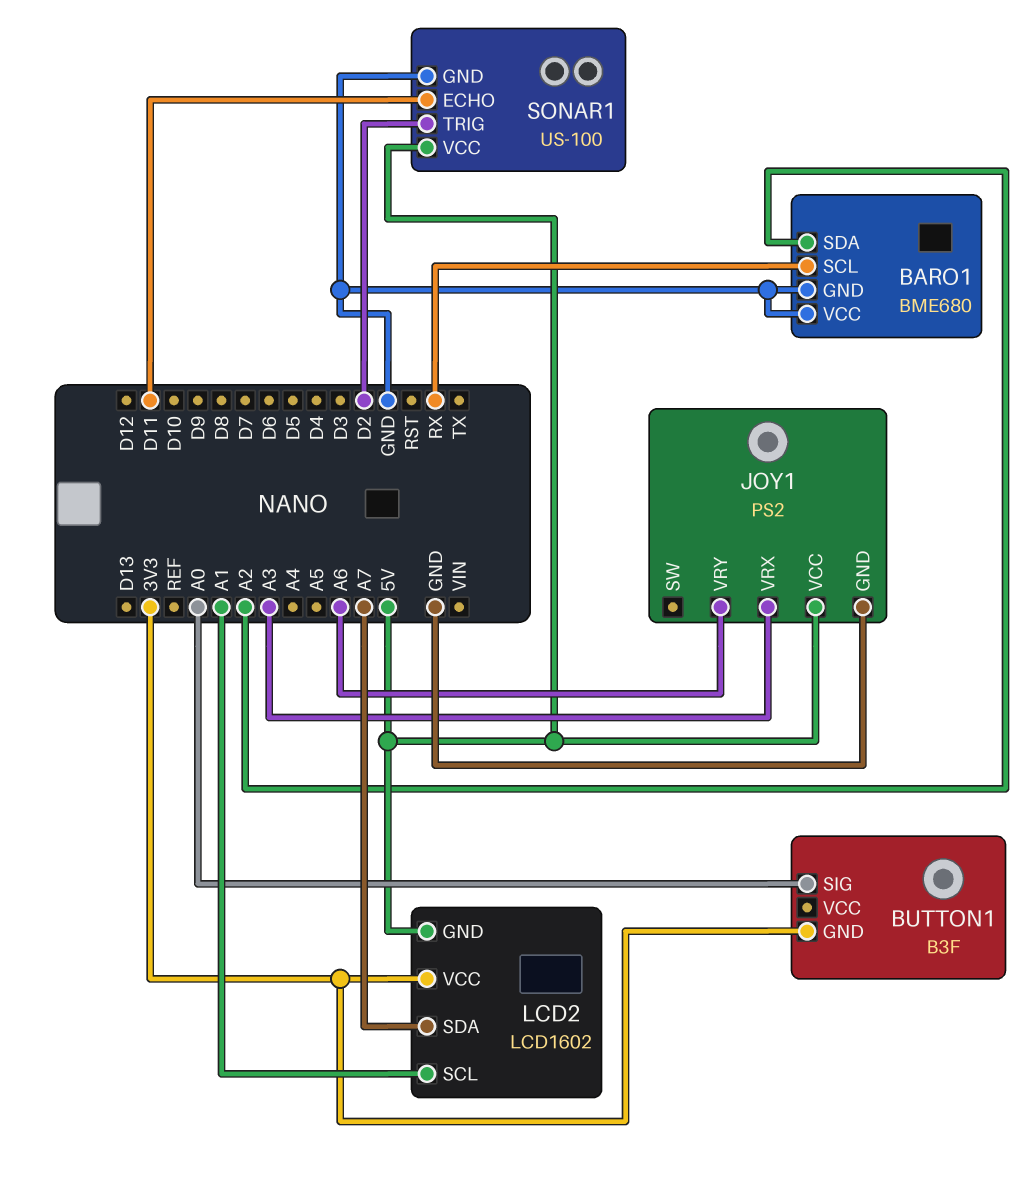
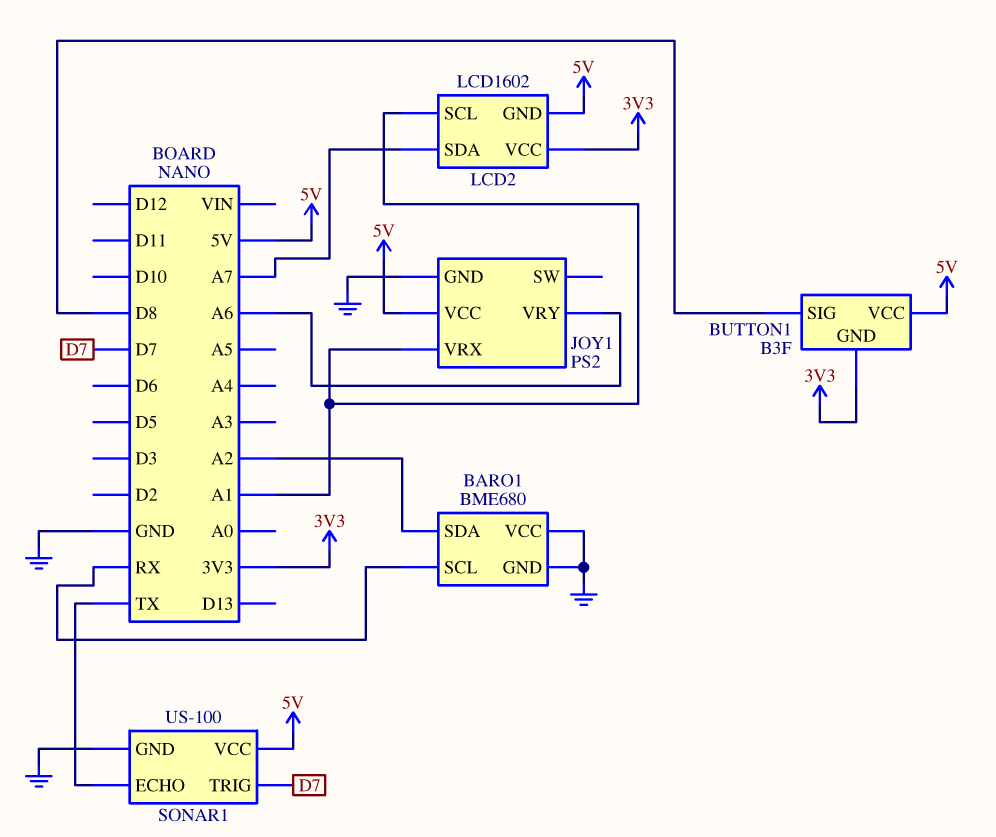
BUTTON1 pin SIG: A0 -> D8
BUTTON1 pin VCC: none -> 5V
JOY1 pin VRX: A3 -> A1
SONAR1 pin ECHO: D11 -> TX
SONAR1 pin TRIG: D2 -> D7

